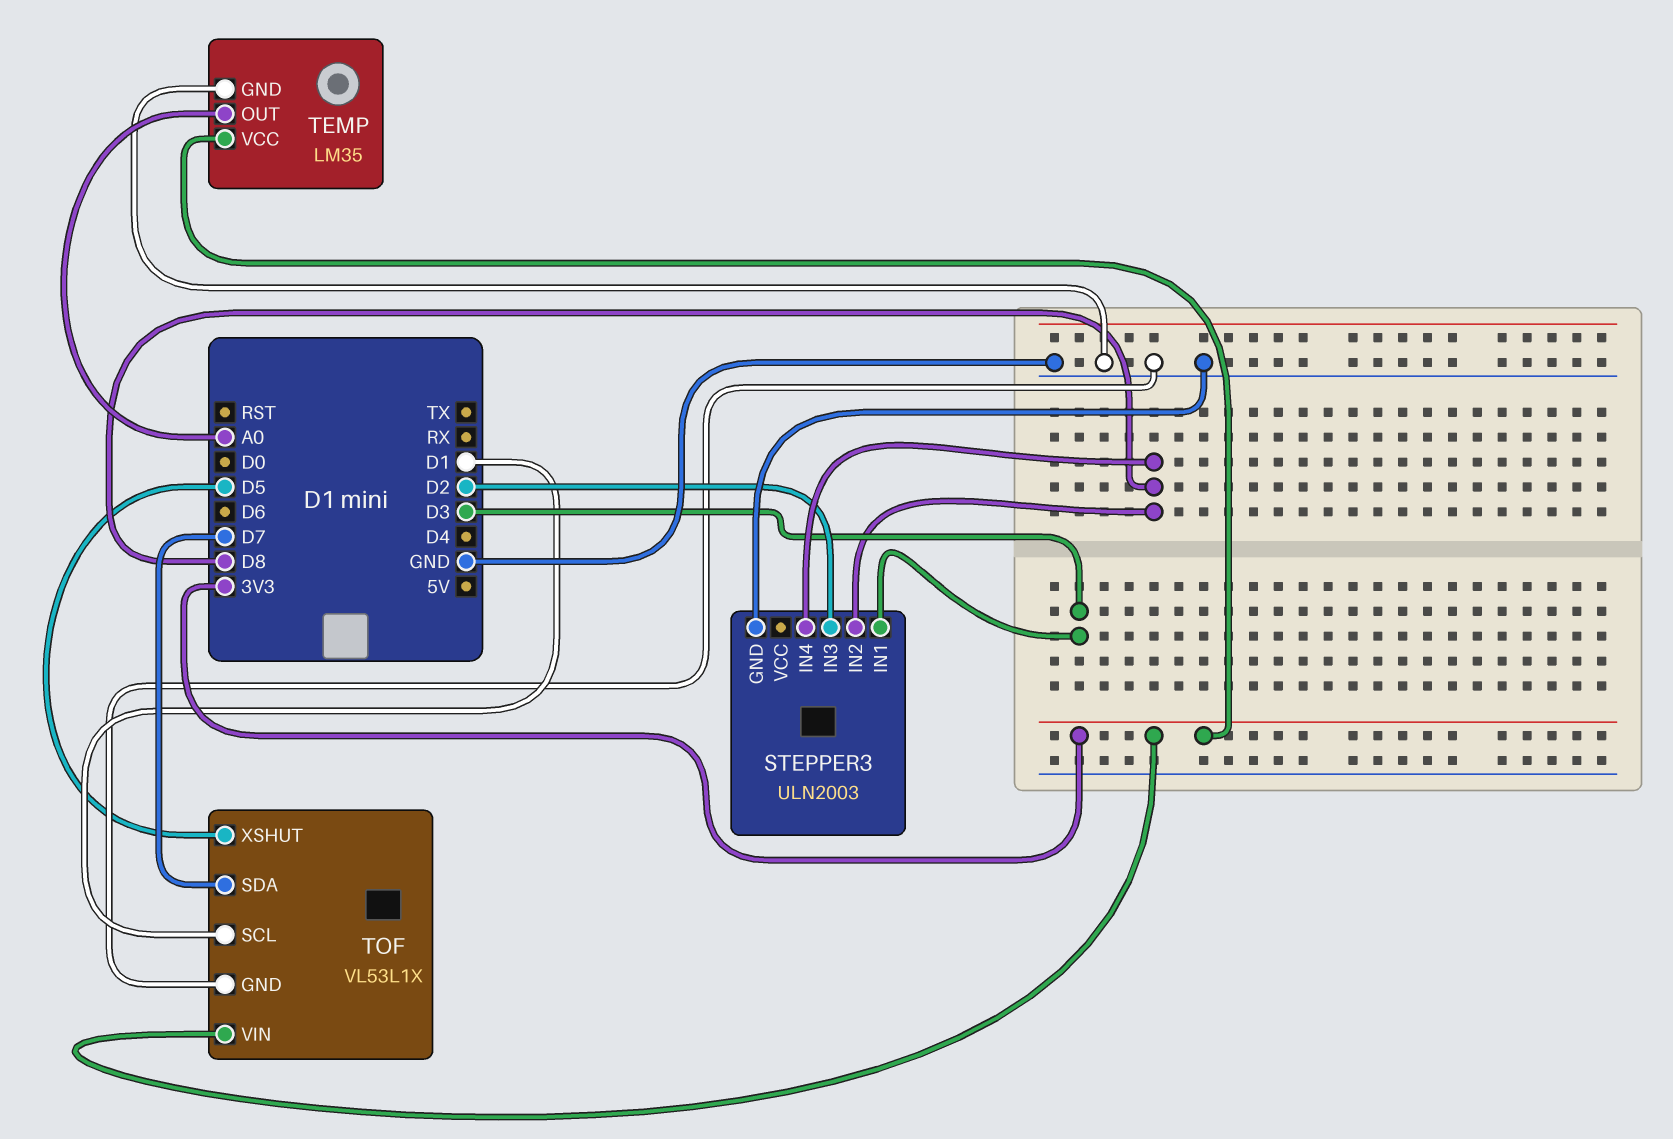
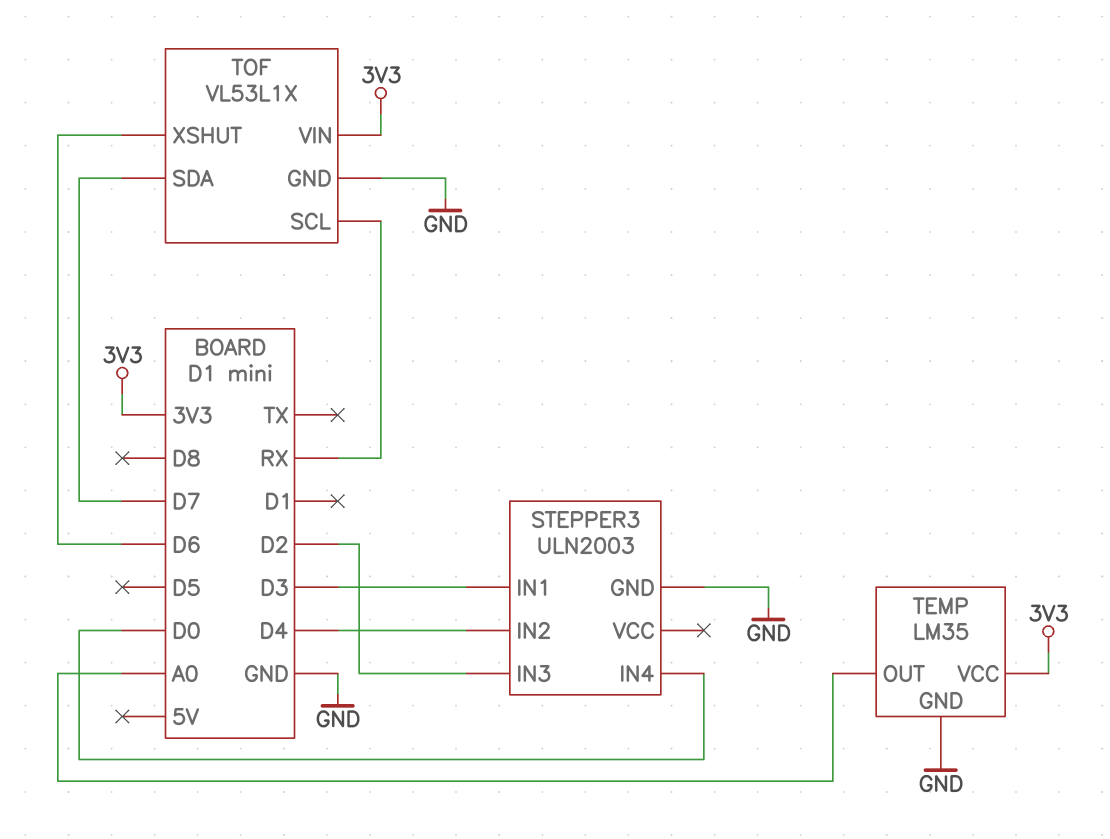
STEPPER3 pin IN2: D8 -> D4
STEPPER3 pin IN4: D8 -> D0
TOF pin SCL: D1 -> RX
TOF pin XSHUT: D5 -> D6

